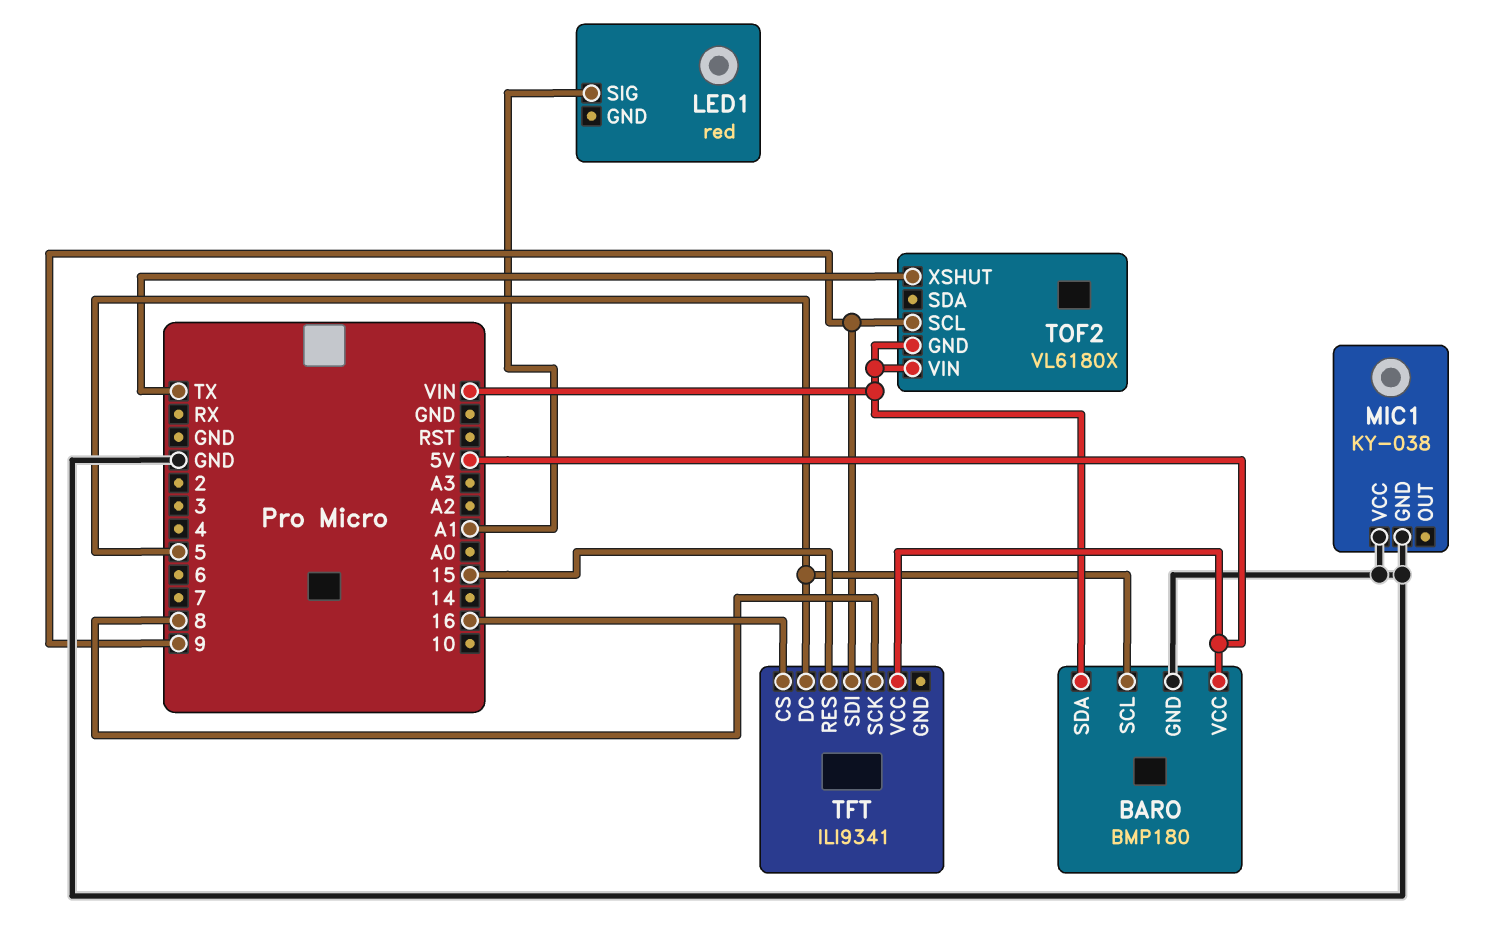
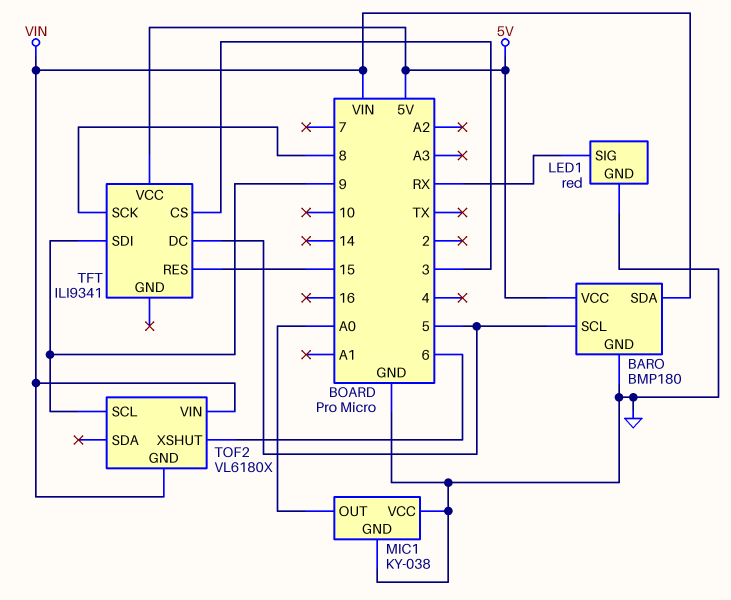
LED1 pin GND: none -> GND
LED1 pin SIG: A1 -> RX
MIC1 pin OUT: none -> A0
TFT pin CS: 16 -> 3
TOF2 pin XSHUT: TX -> 6

